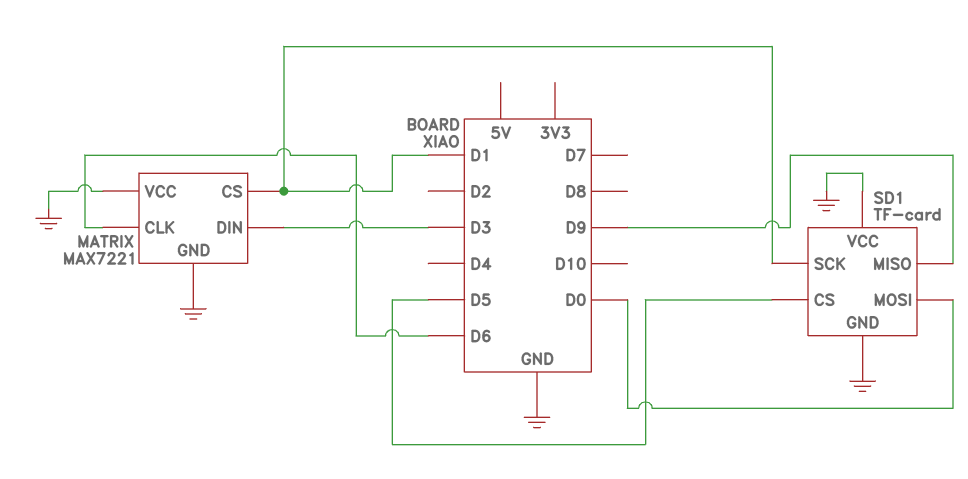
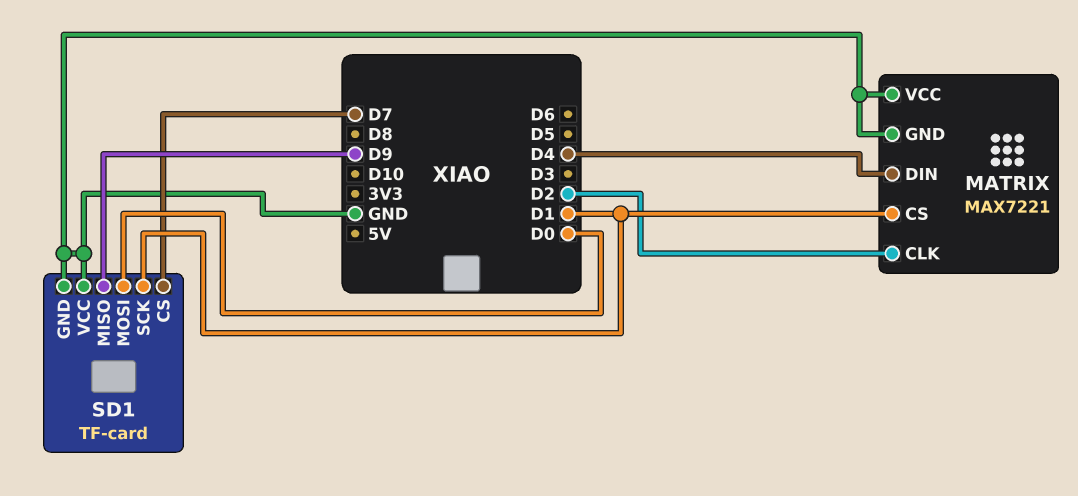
MATRIX pin CLK: D6 -> D2
MATRIX pin DIN: D3 -> D4
SD1 pin CS: D5 -> D7

